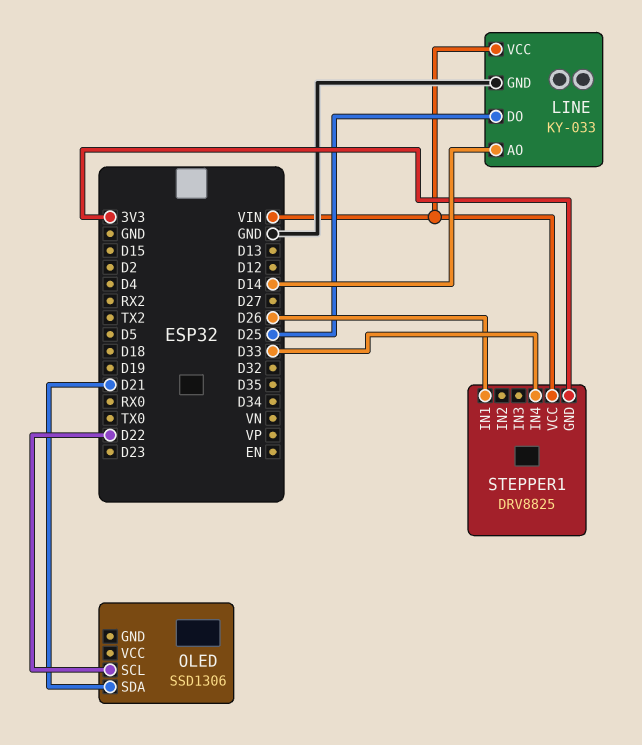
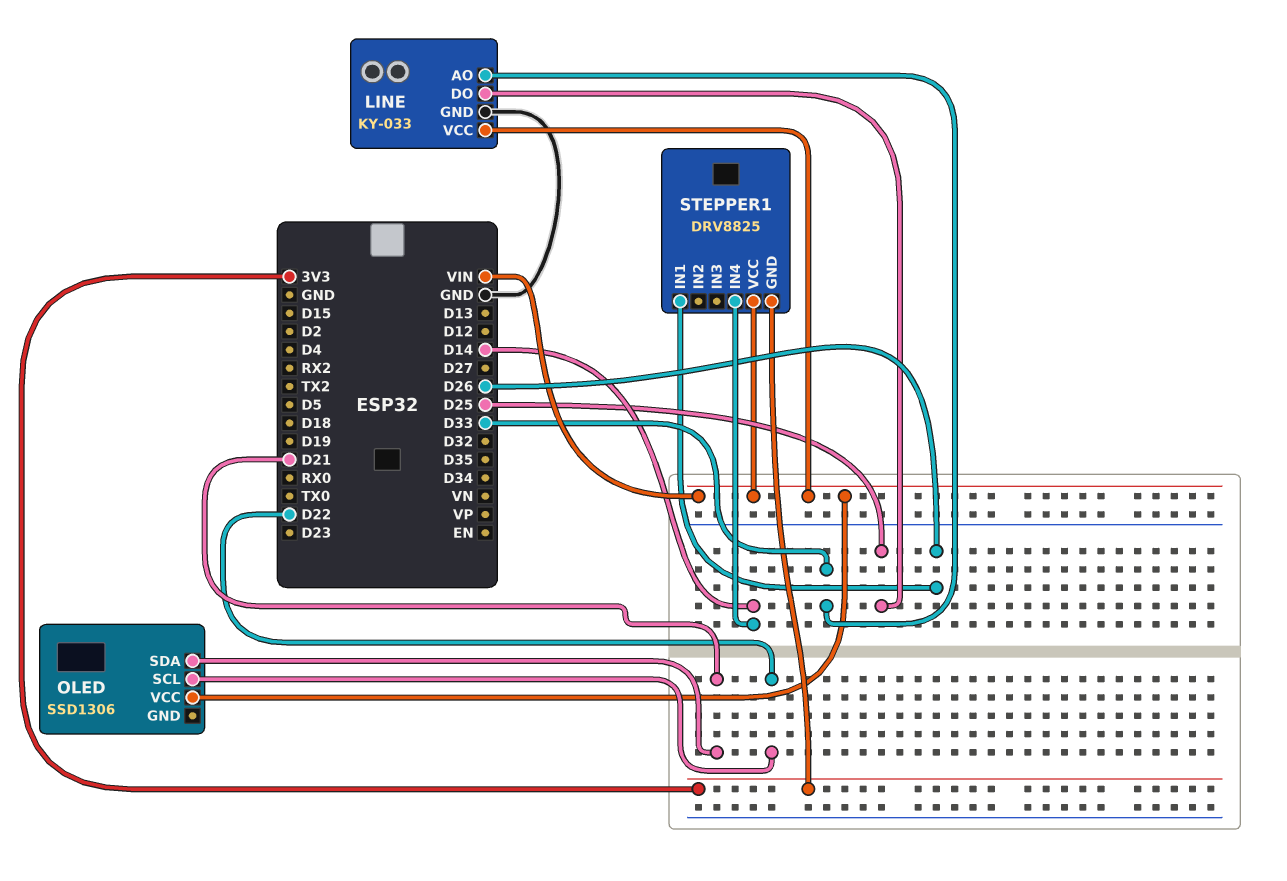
LINE pin AO: D14 -> D33
OLED pin VCC: none -> VIN
STEPPER1 pin IN4: D33 -> D14

